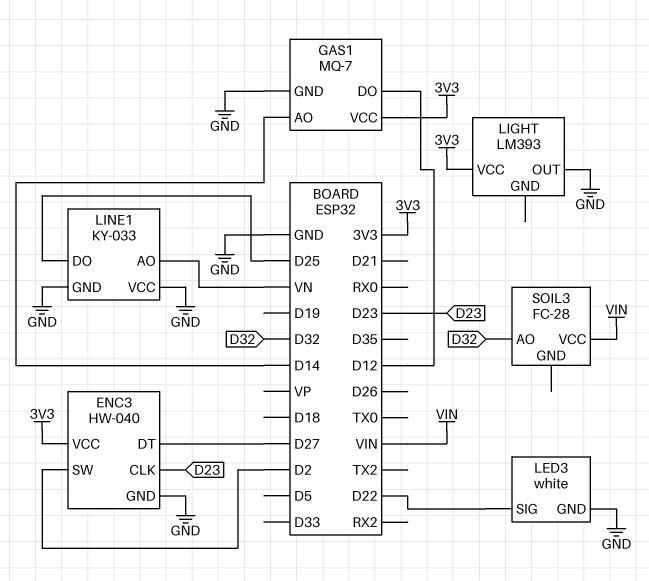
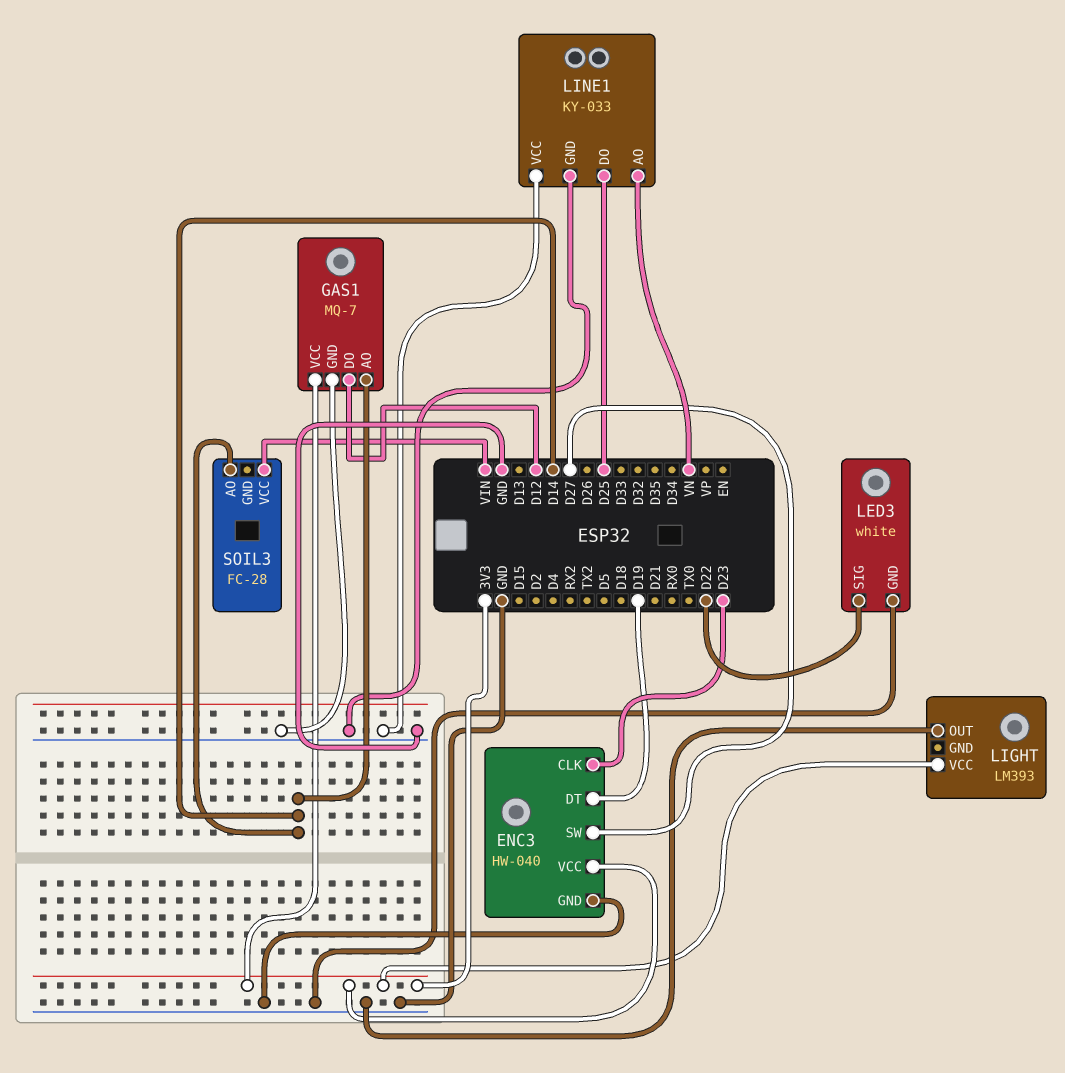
ENC3 pin DT: D27 -> D19
ENC3 pin SW: D2 -> D27
SOIL3 pin AO: D32 -> D14

